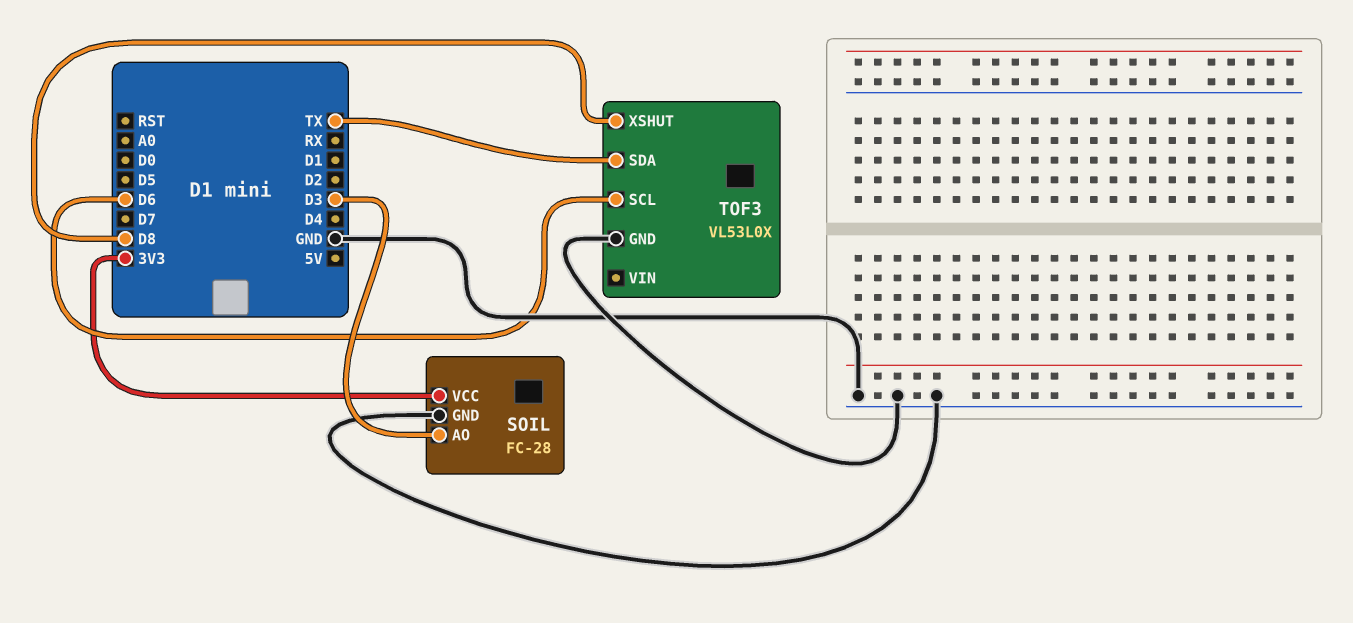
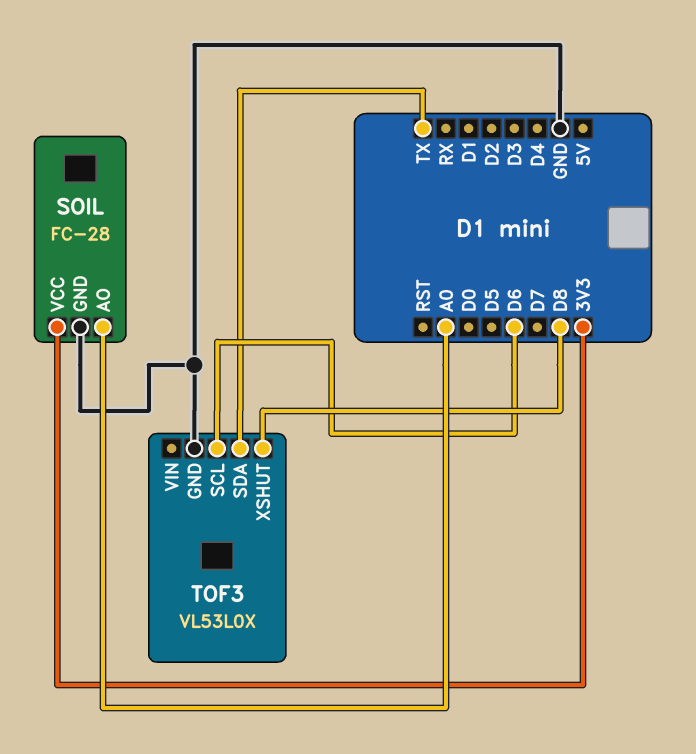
SOIL pin AO: D3 -> A0

